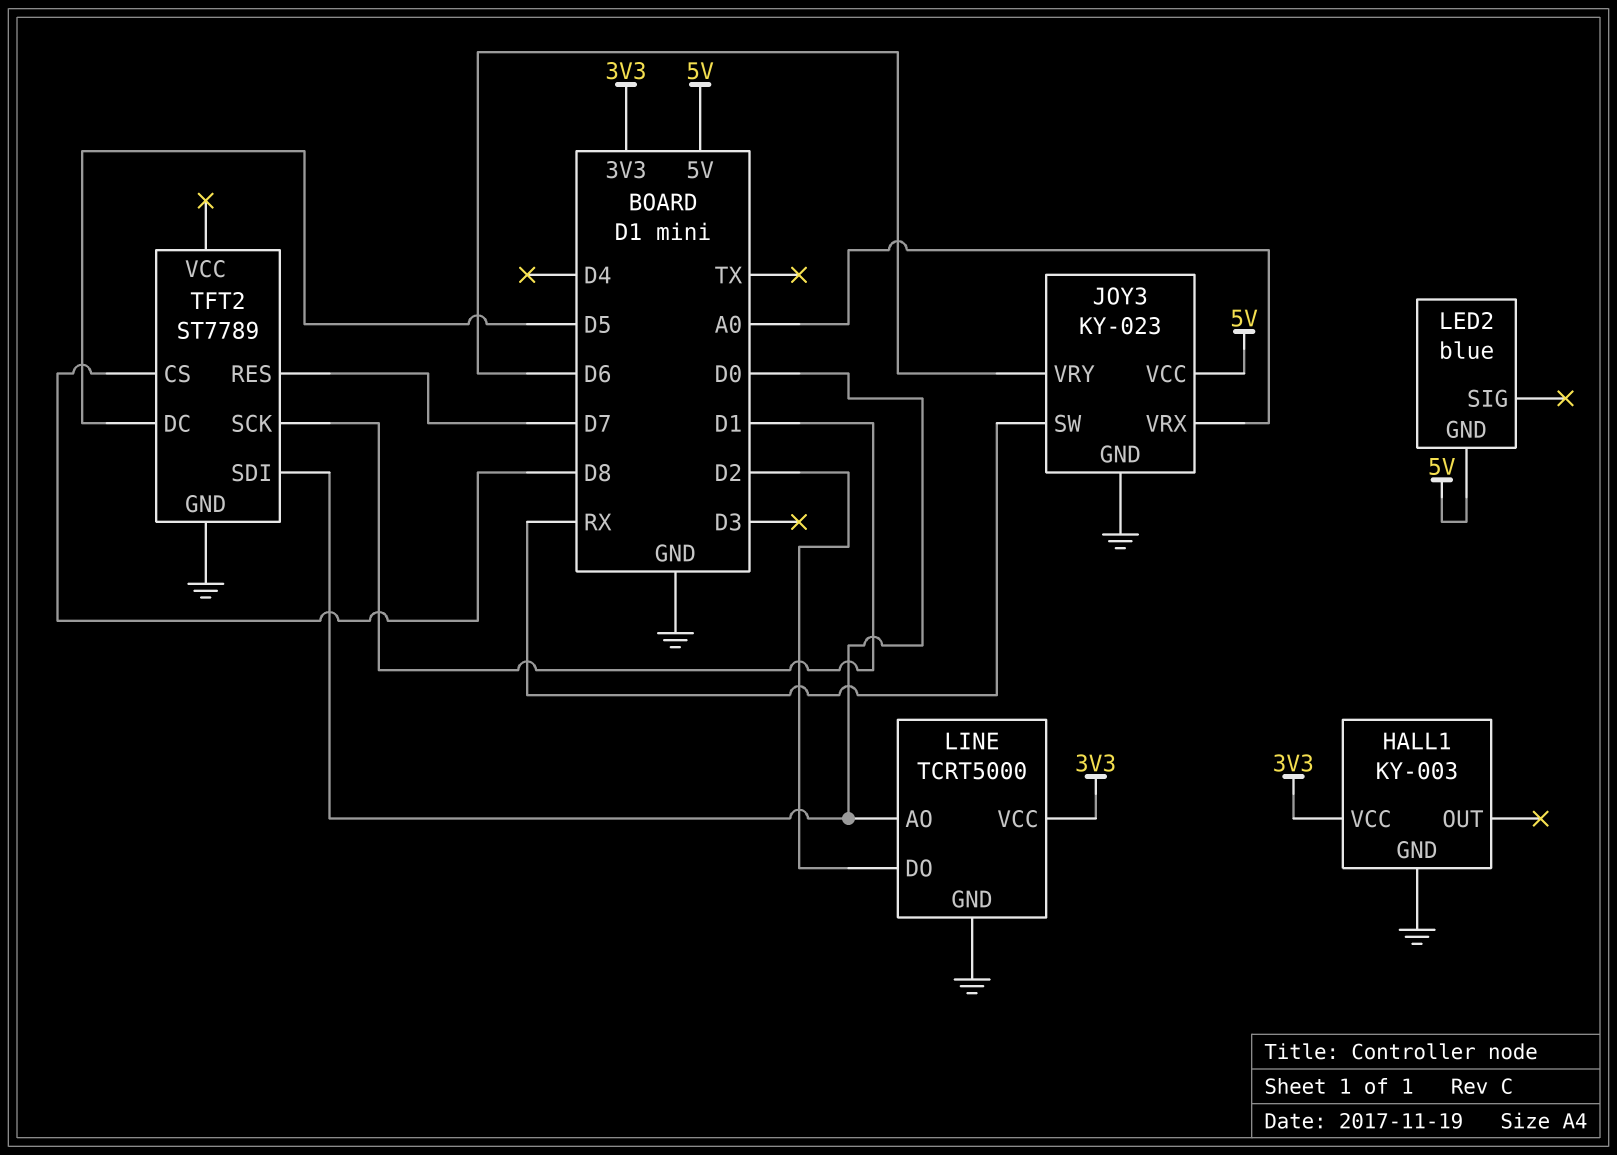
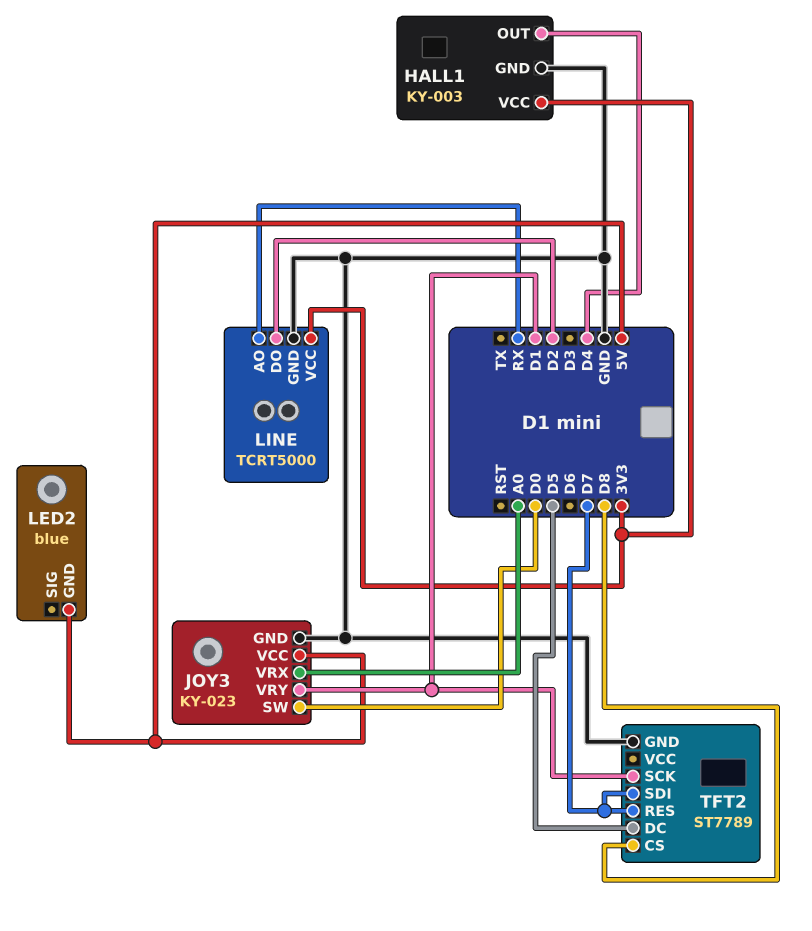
HALL1 pin OUT: none -> D4
JOY3 pin SW: RX -> D0
JOY3 pin VRY: D6 -> D1
LINE pin AO: D0 -> RX
TFT2 pin SDI: D0 -> D7

